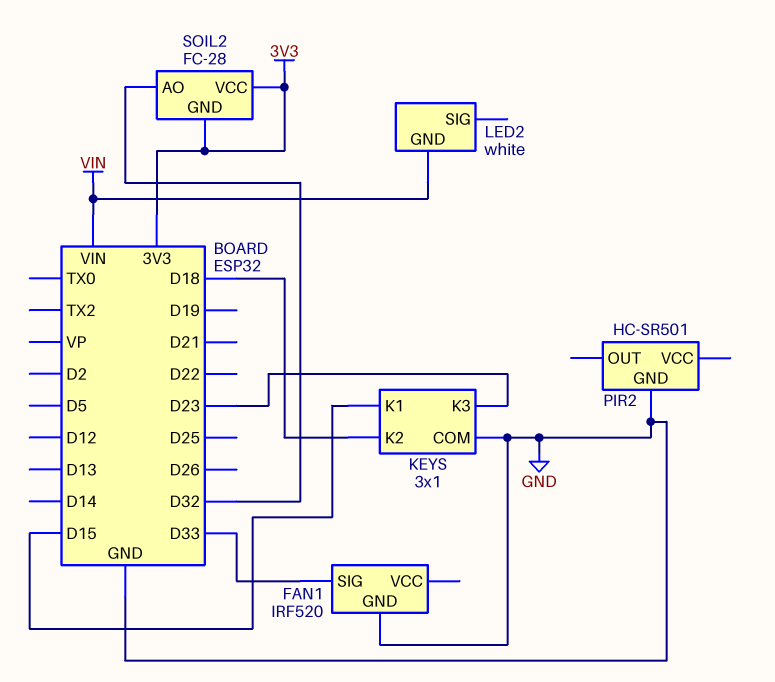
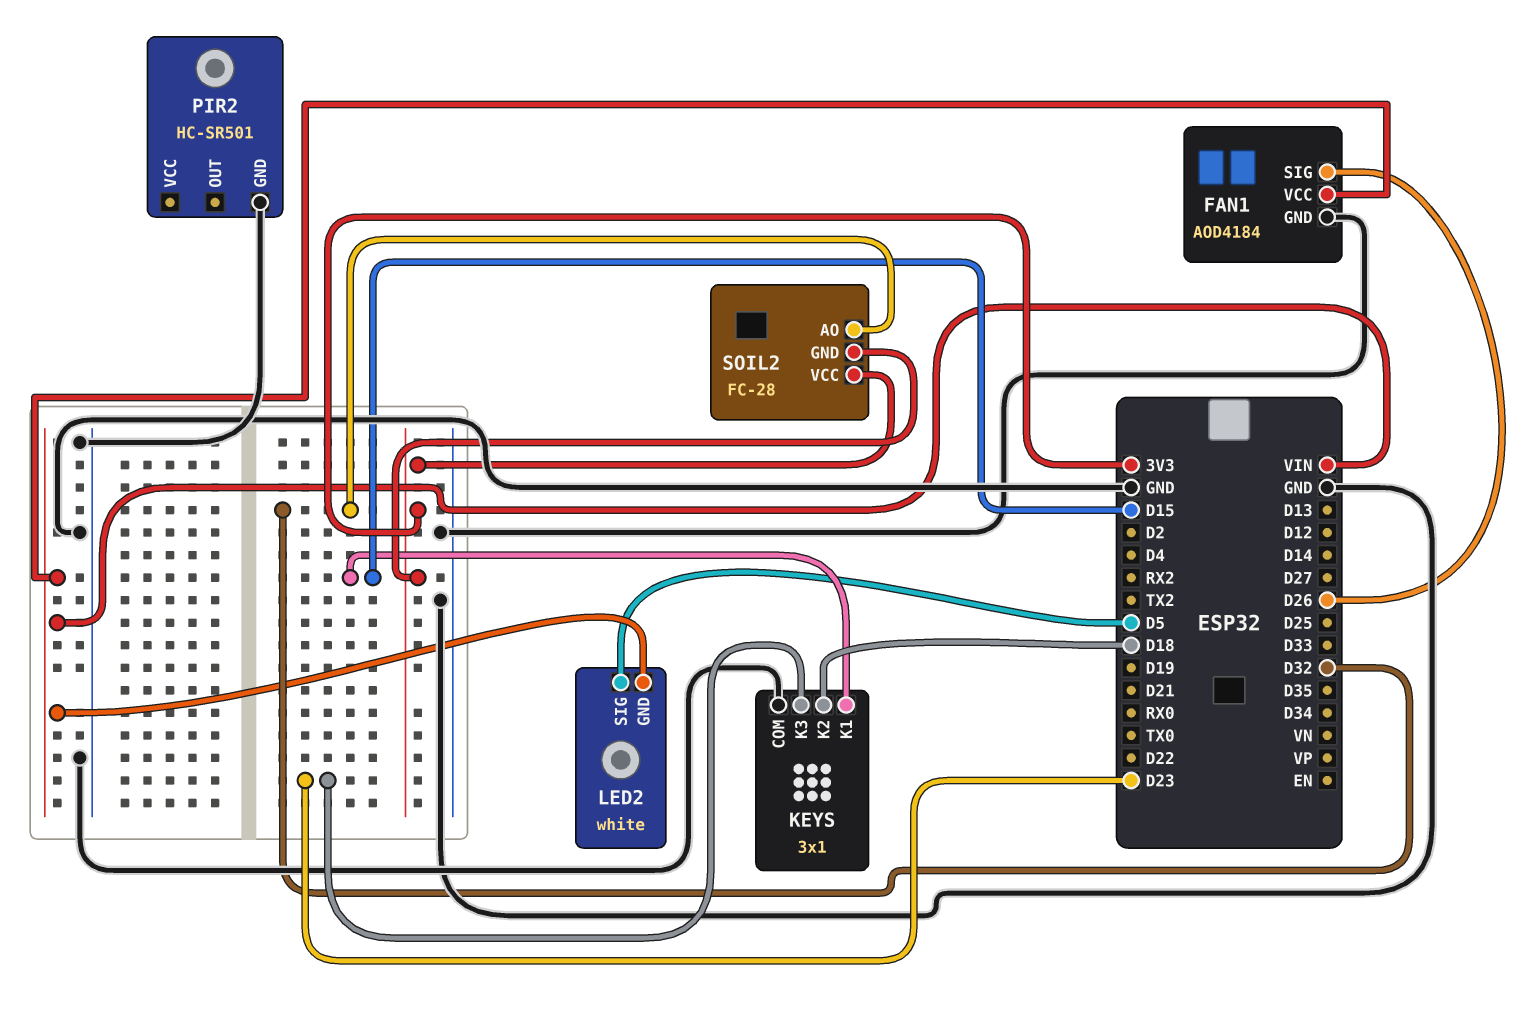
FAN1: IRF520 -> AOD4184
FAN1 pin SIG: D33 -> D26
FAN1 pin VCC: none -> VIN
LED2 pin SIG: none -> D5

